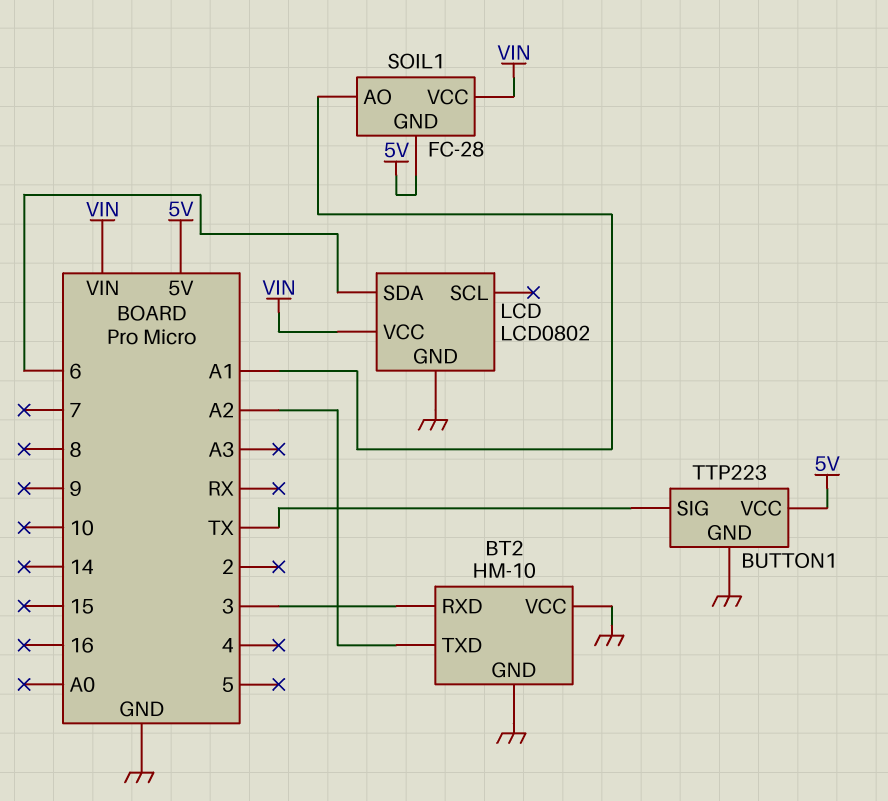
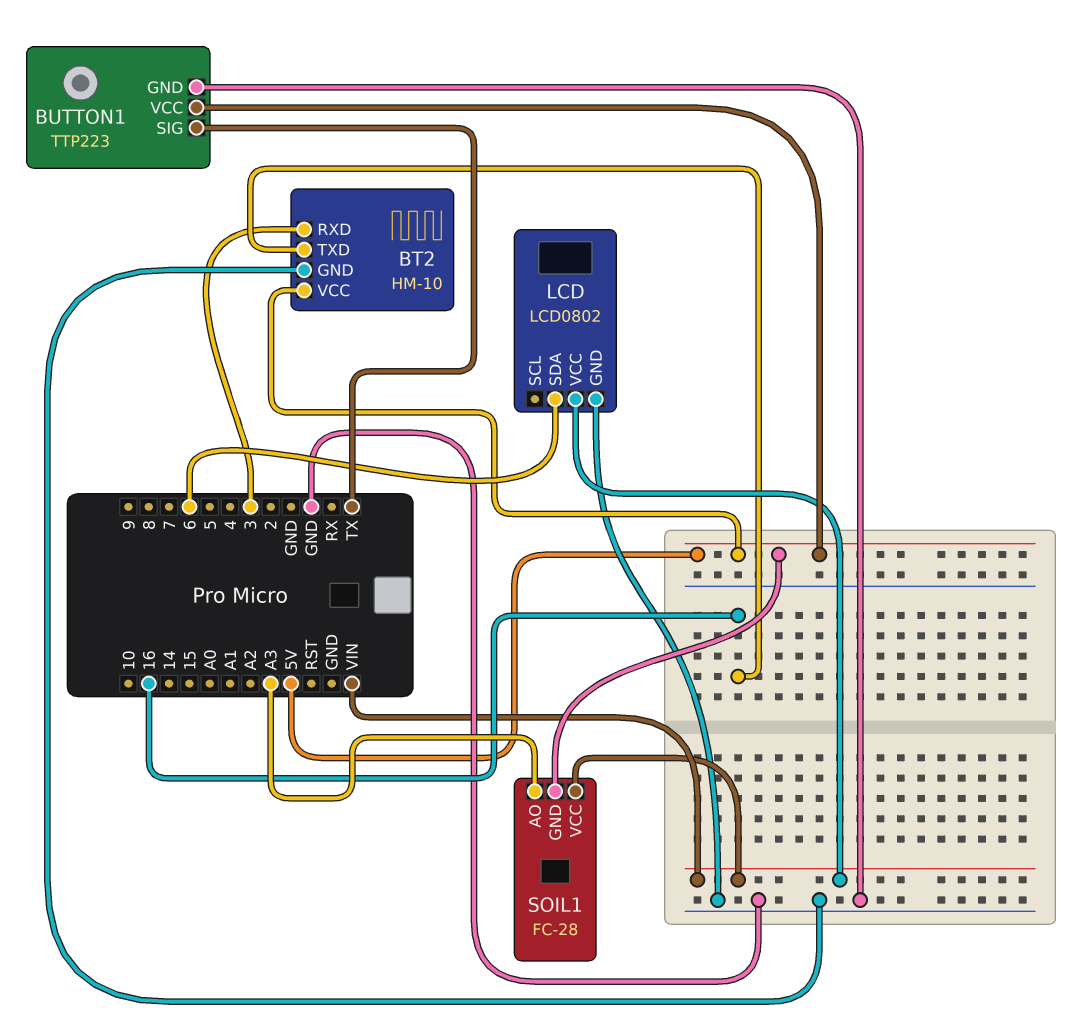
BT2 pin TXD: A2 -> 16
BT2 pin VCC: GND -> 5V
SOIL1 pin AO: A1 -> A3

